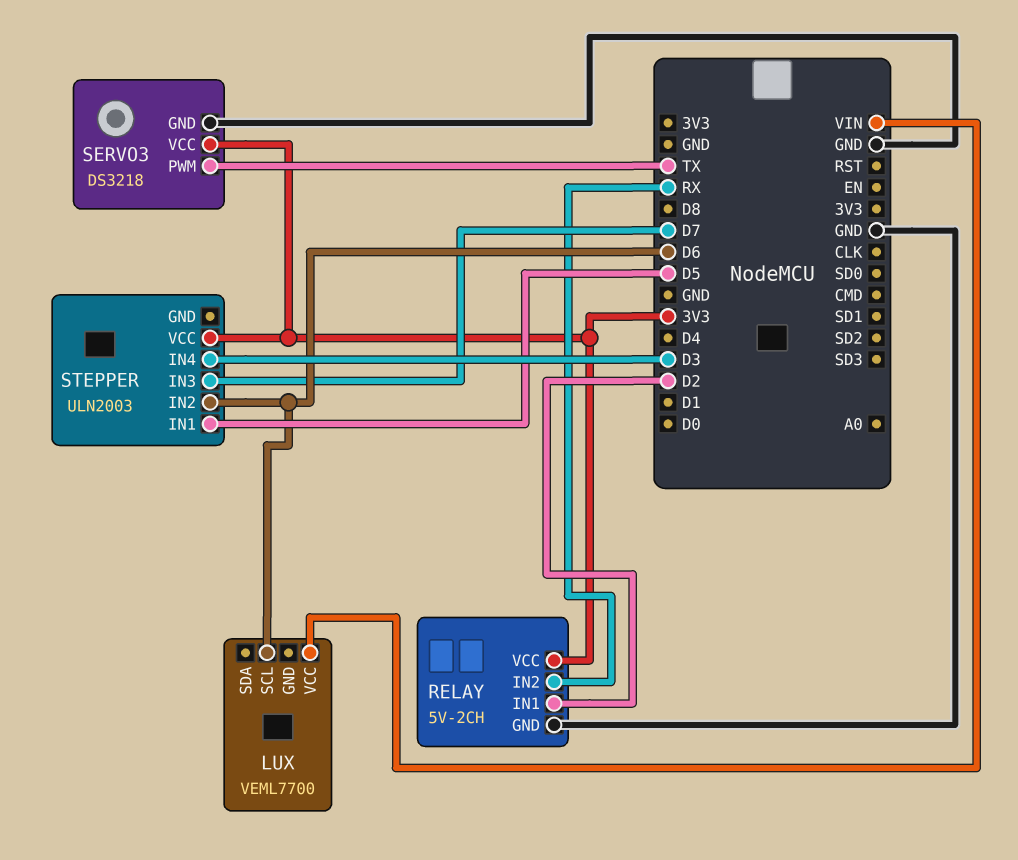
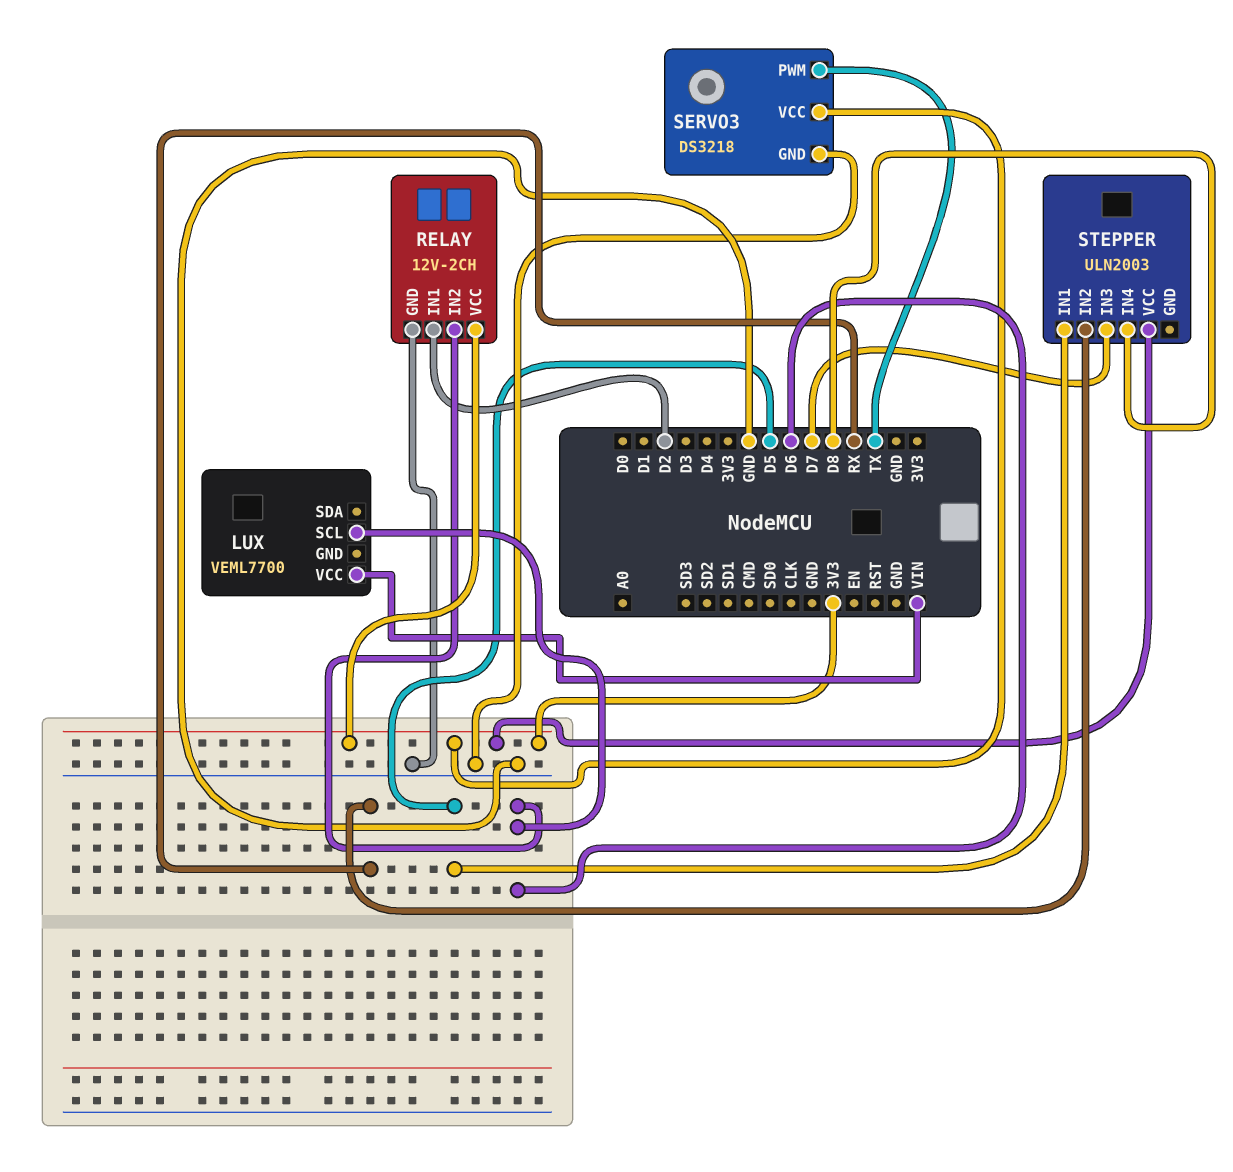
RELAY: 5V-2CH -> 12V-2CH
RELAY pin IN2: RX -> D6
STEPPER pin IN2: D6 -> RX
STEPPER pin IN4: D3 -> D8

